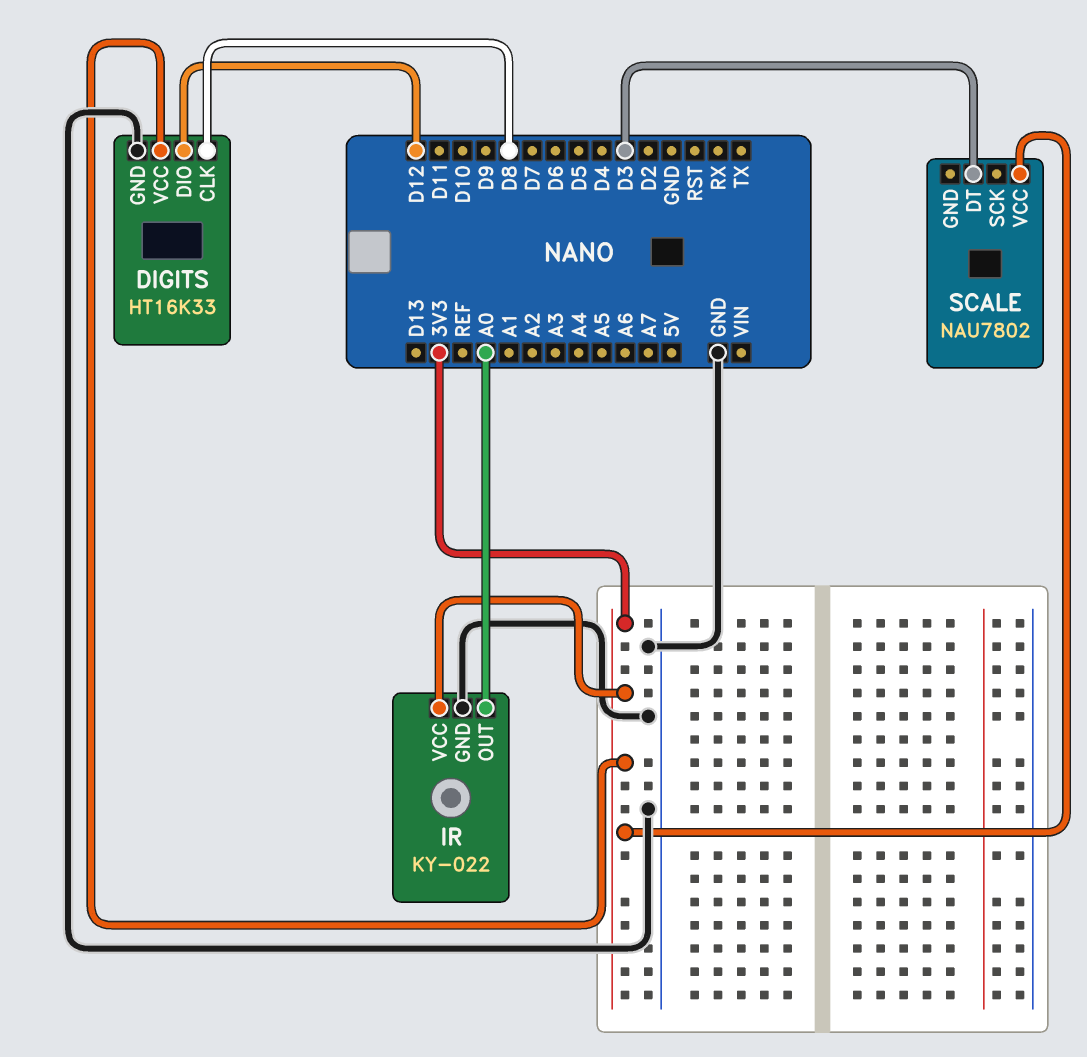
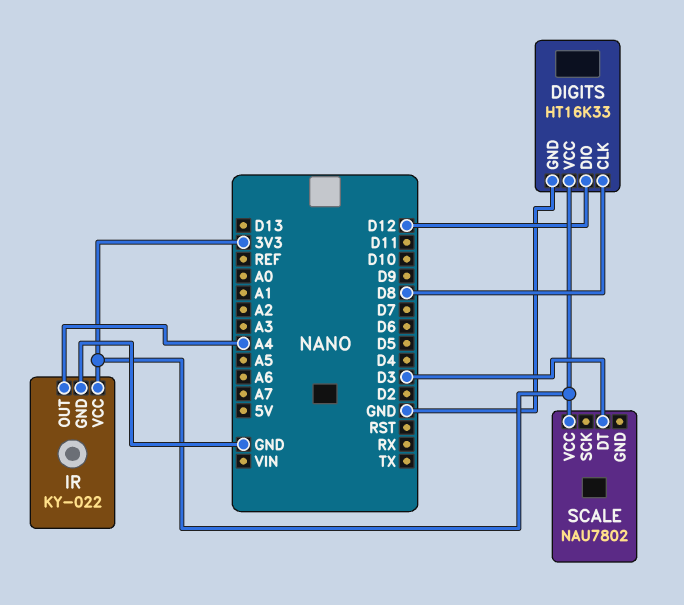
IR pin OUT: A0 -> A4

